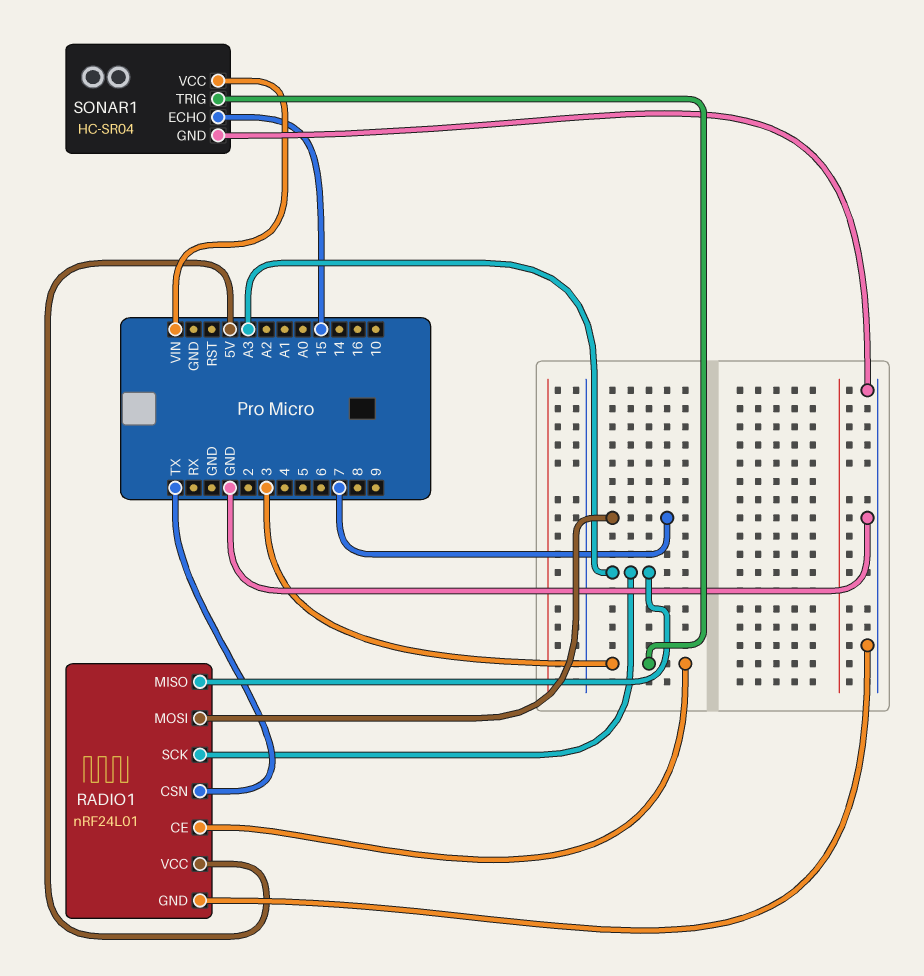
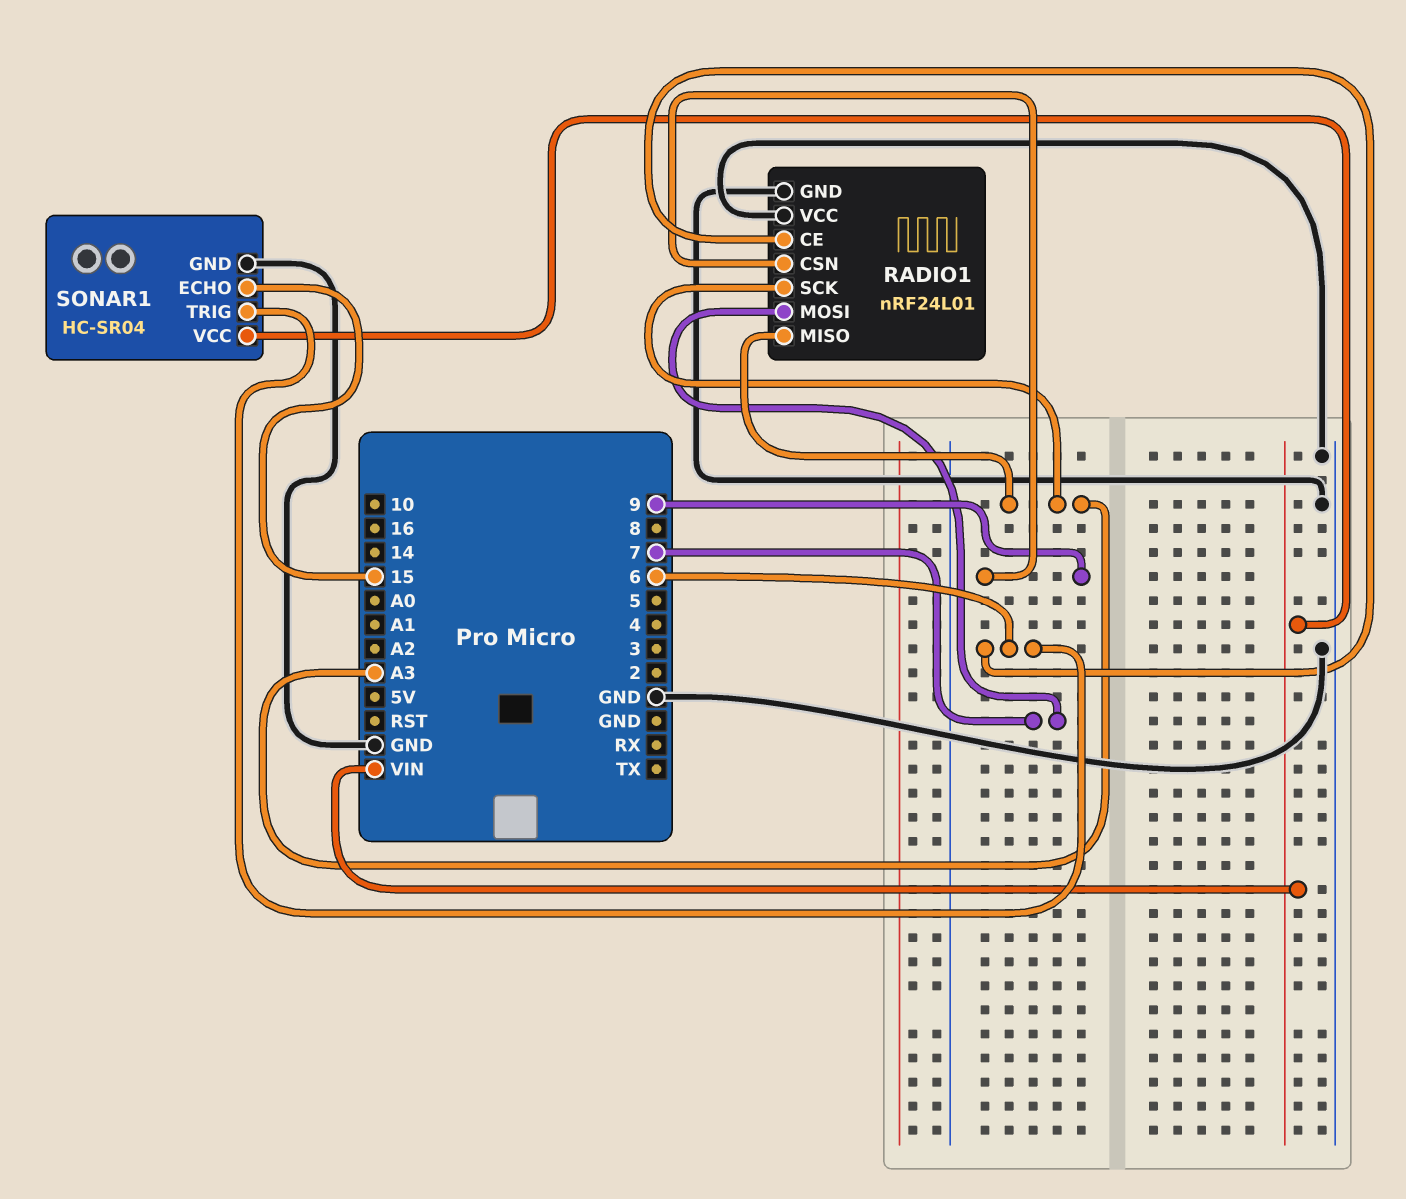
RADIO1 pin CE: 3 -> 6
RADIO1 pin CSN: TX -> 9
RADIO1 pin VCC: 5V -> GND
SONAR1 pin TRIG: 3 -> 6

